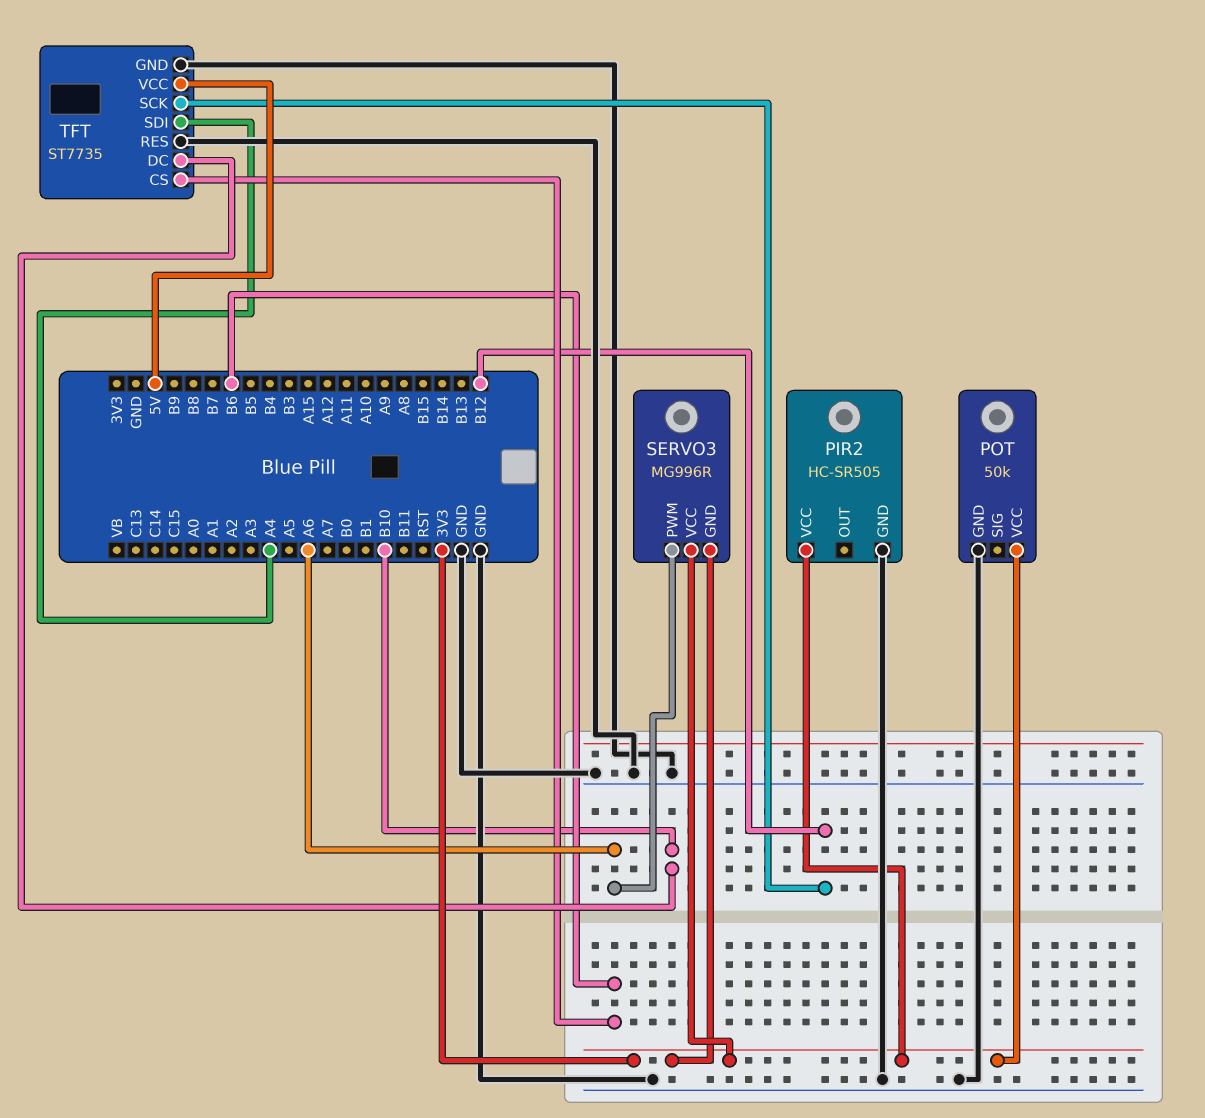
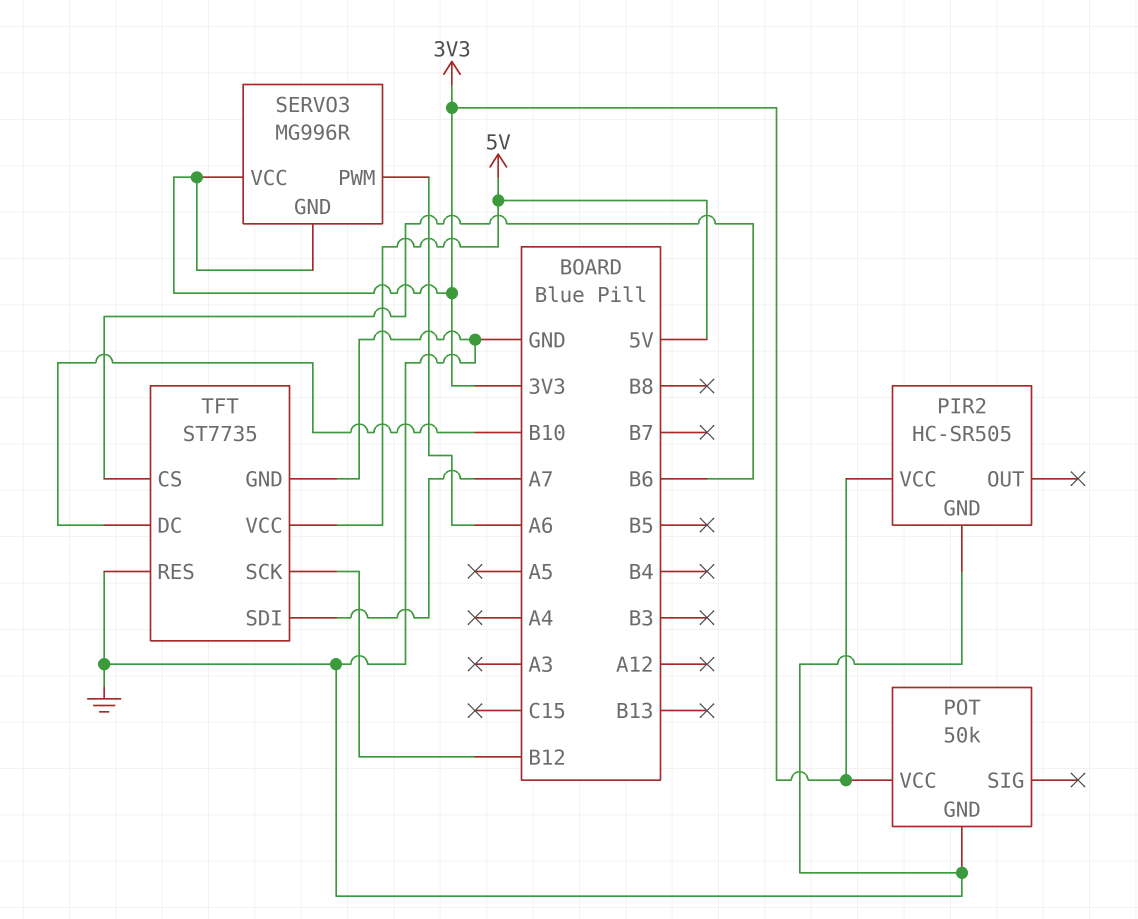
TFT pin SDI: A4 -> A7

